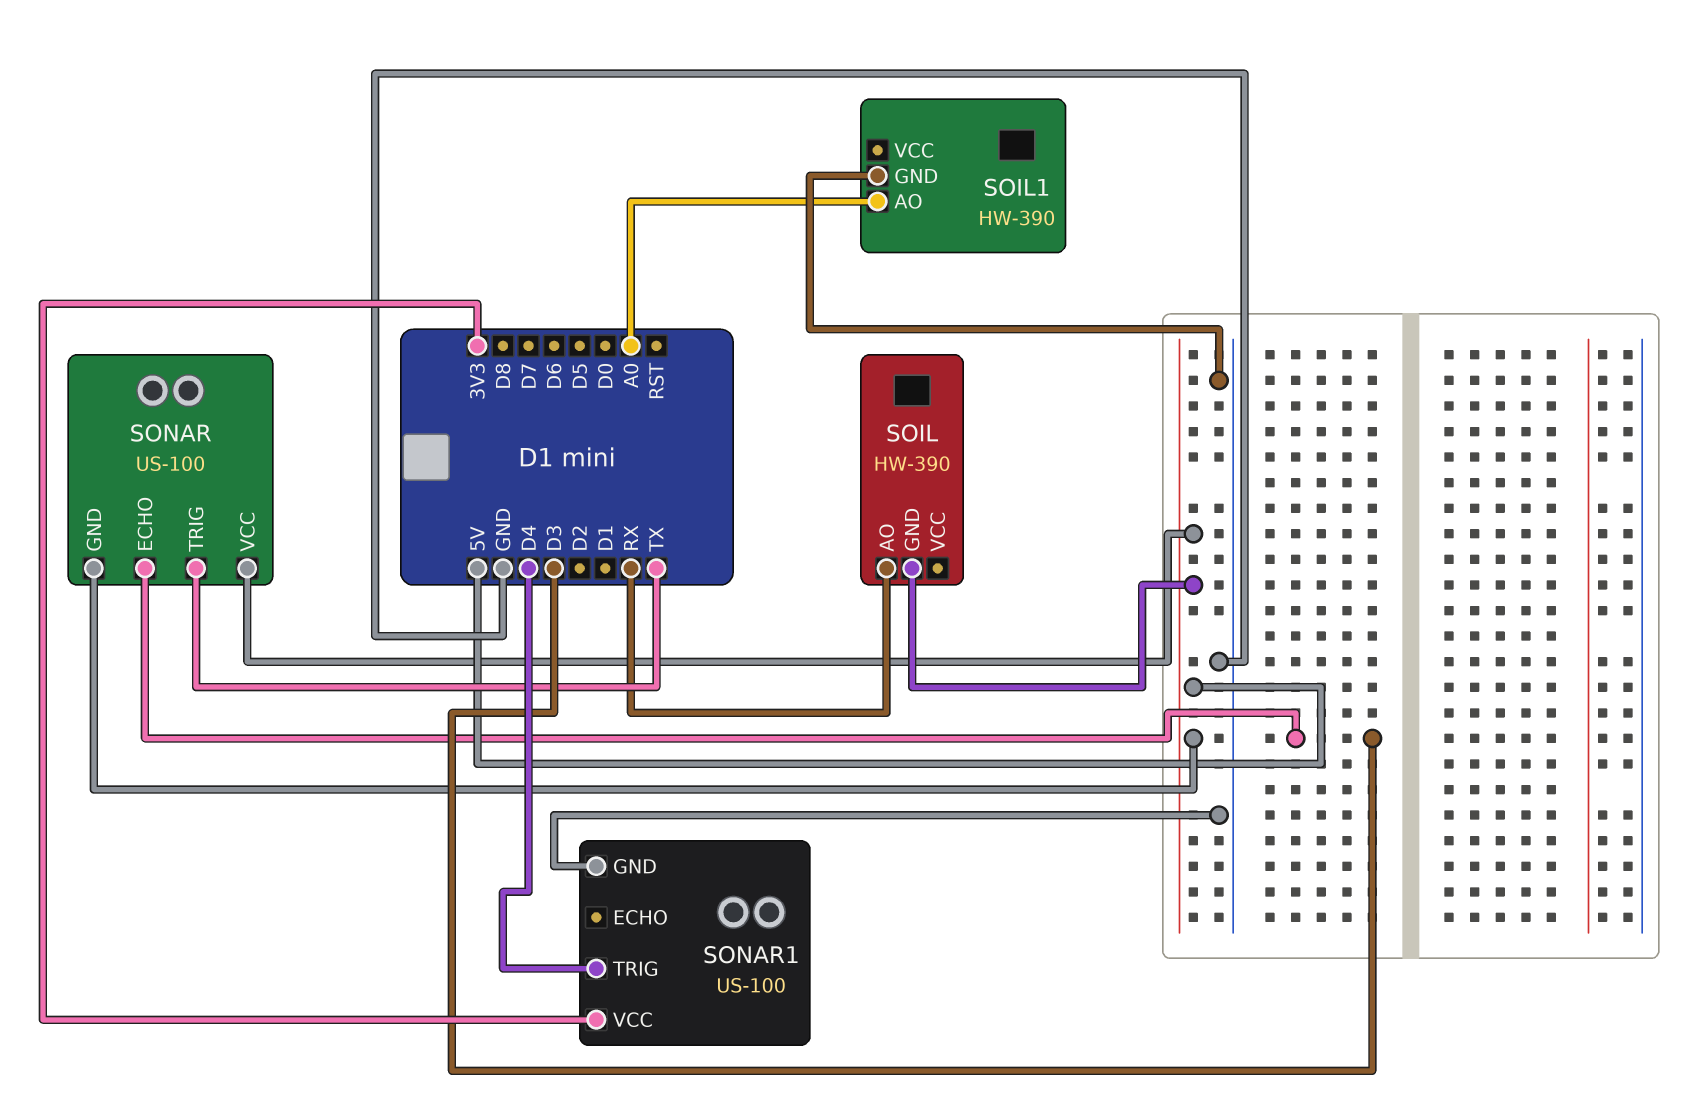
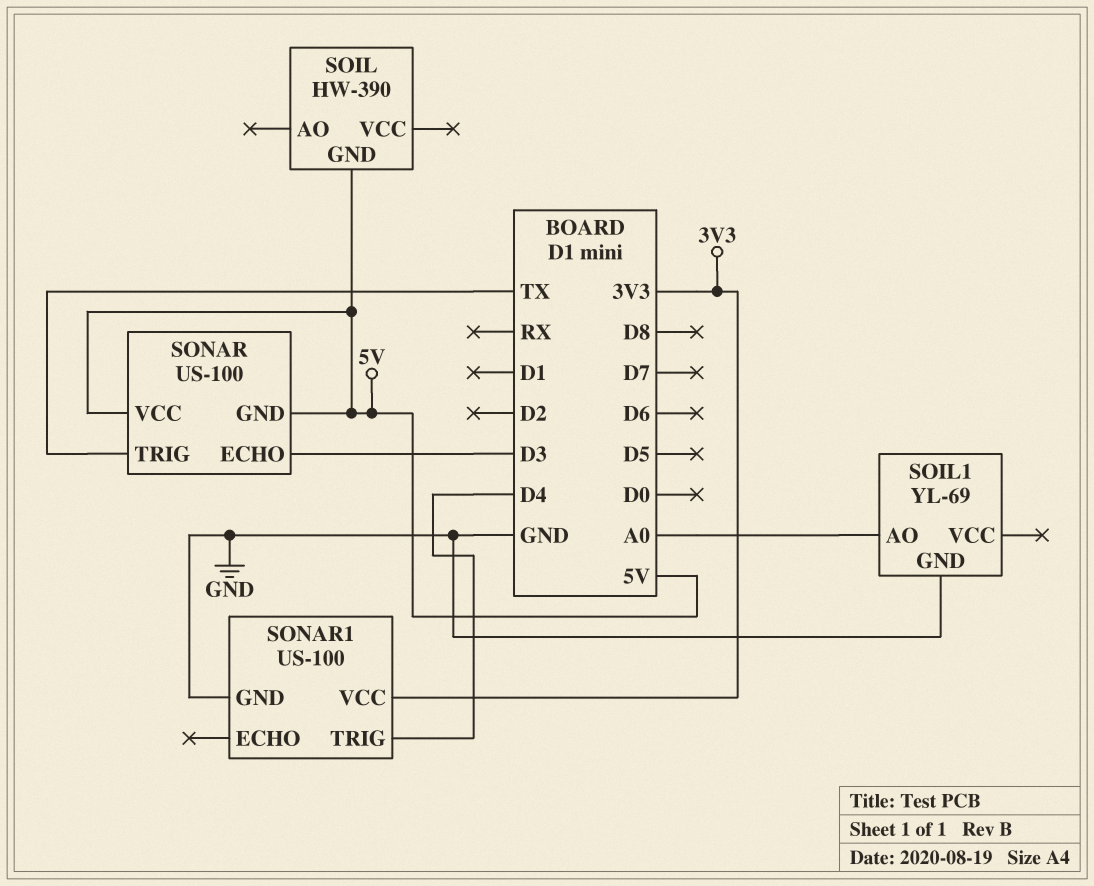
SOIL pin AO: RX -> none
SOIL1: HW-390 -> YL-69

